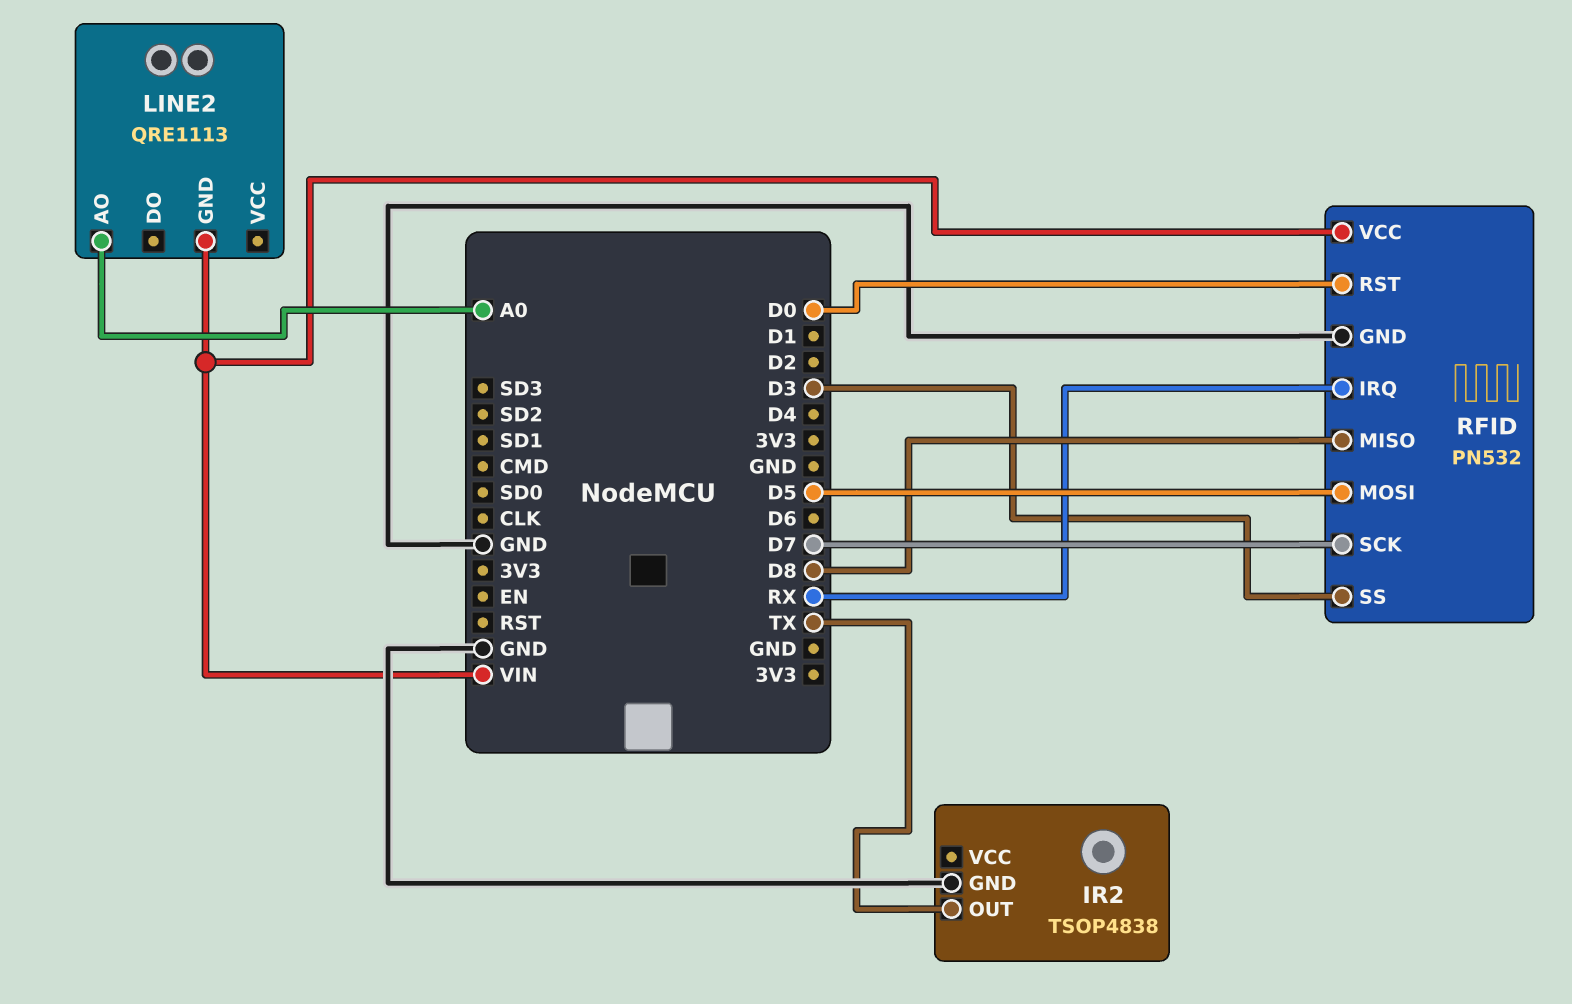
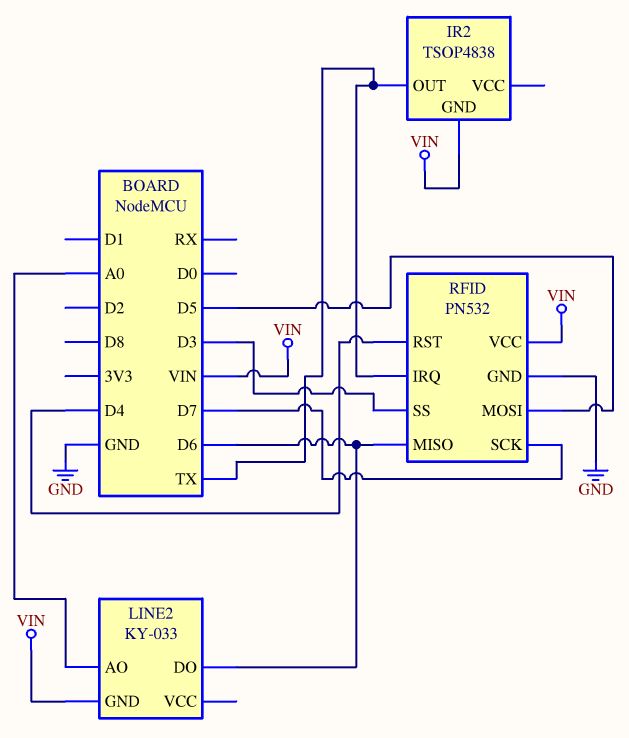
IR2 pin GND: GND -> VIN
LINE2: QRE1113 -> KY-033
LINE2 pin DO: none -> D6
RFID pin IRQ: RX -> TX
RFID pin MISO: D8 -> D6
RFID pin RST: D0 -> D4

